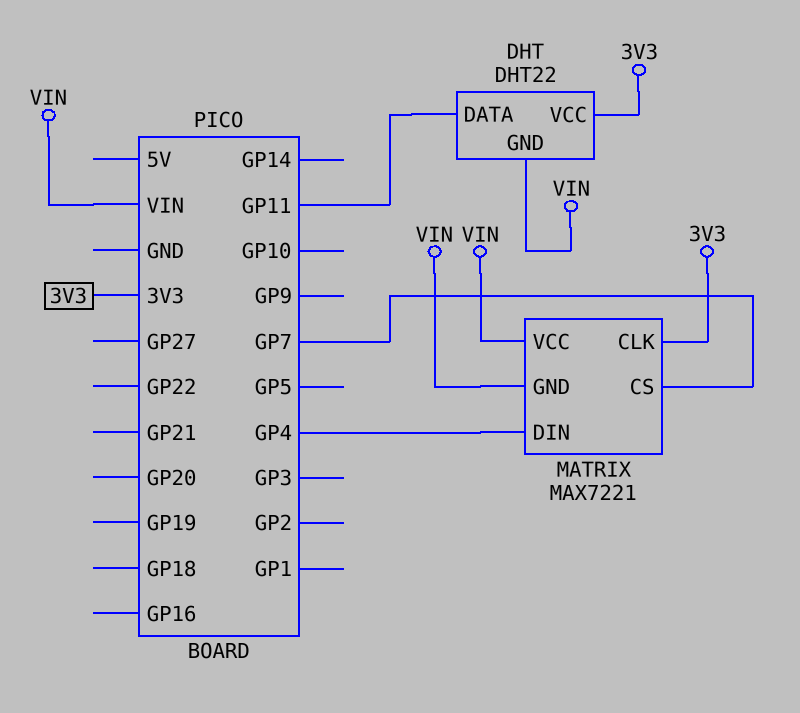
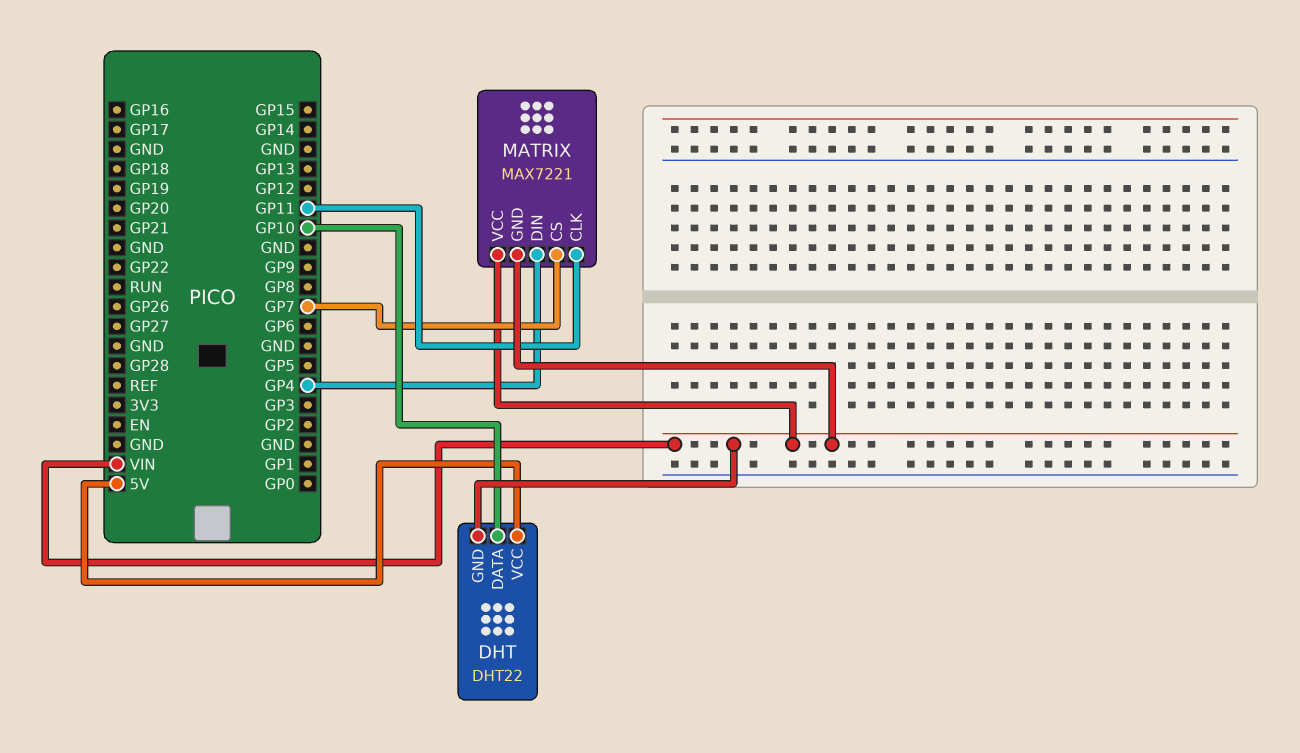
DHT pin DATA: GP11 -> GP10
DHT pin VCC: 3V3 -> 5V
MATRIX pin CLK: 3V3 -> GP11

